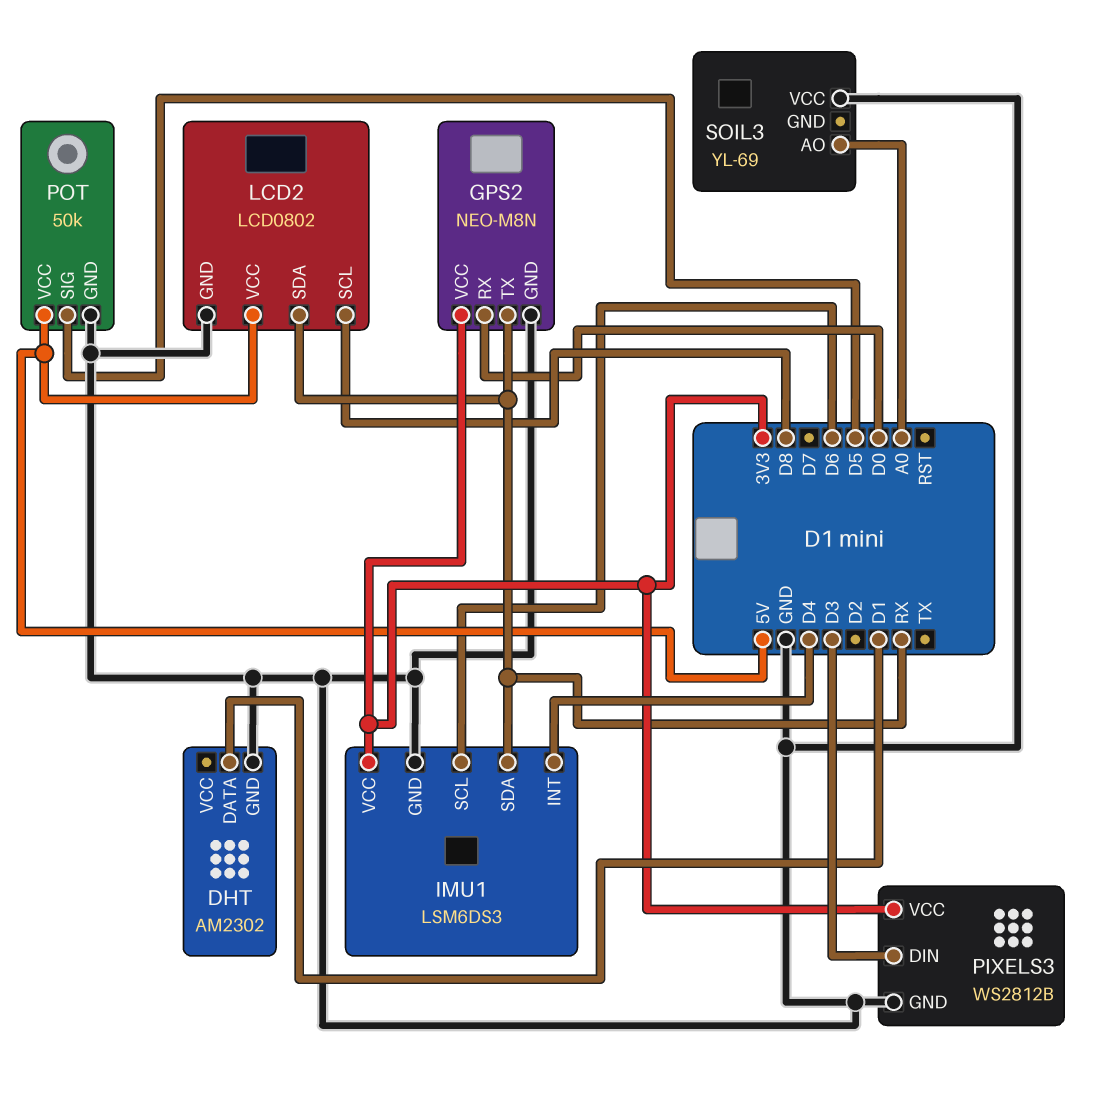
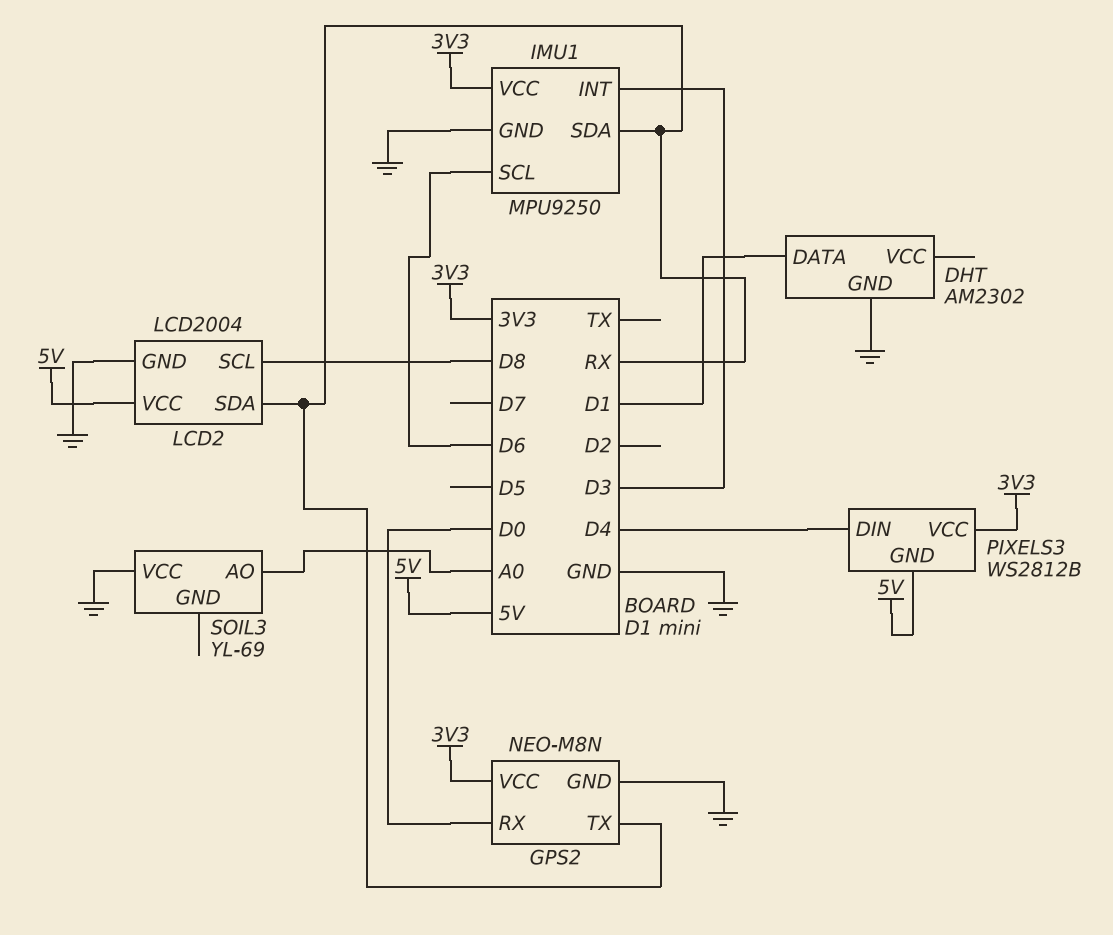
IMU1: LSM6DS3 -> MPU9250
IMU1 pin INT: D4 -> D3
LCD2: LCD0802 -> LCD2004
PIXELS3 pin DIN: D3 -> D4
PIXELS3 pin GND: GND -> 5V
POT: 50k -> none
POT pin GND: GND -> none
POT pin SIG: D5 -> none
POT pin VCC: 5V -> none

